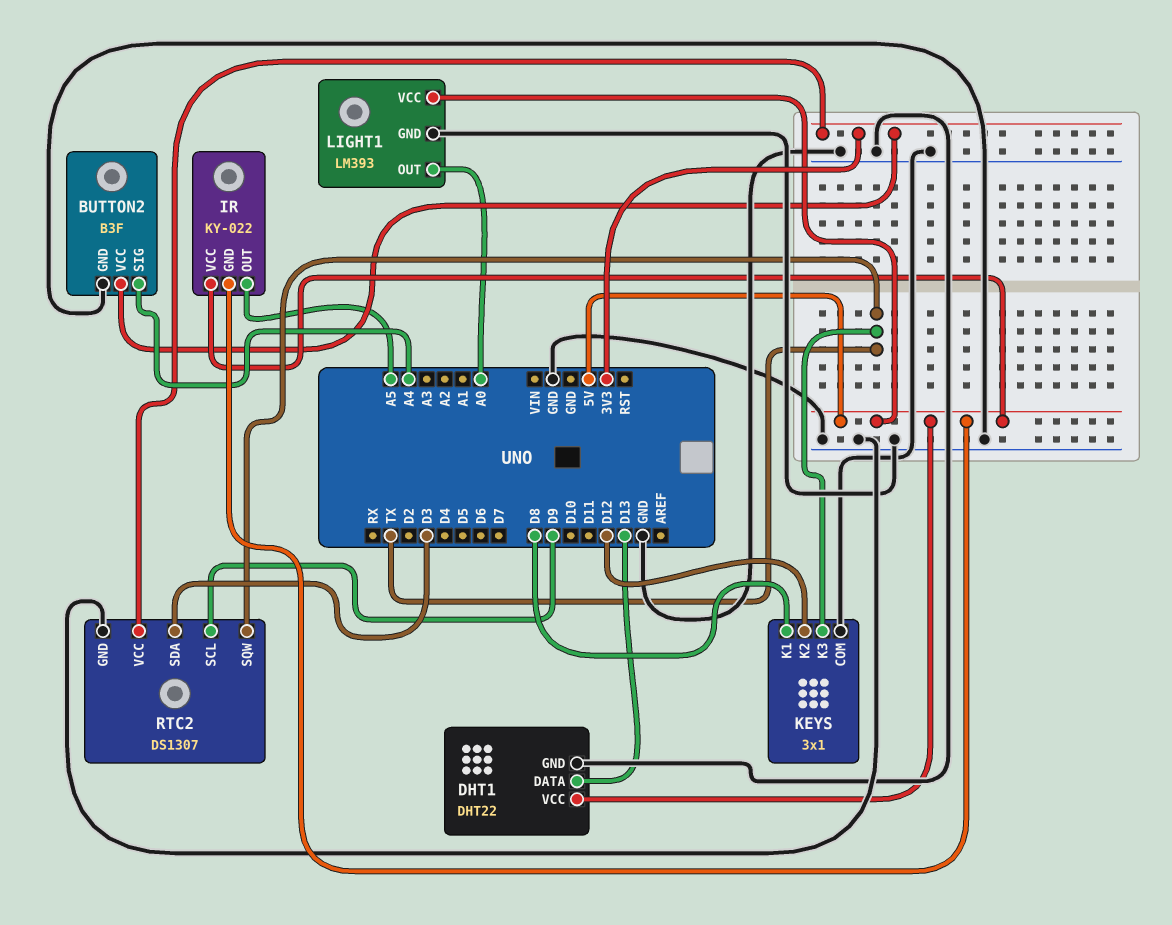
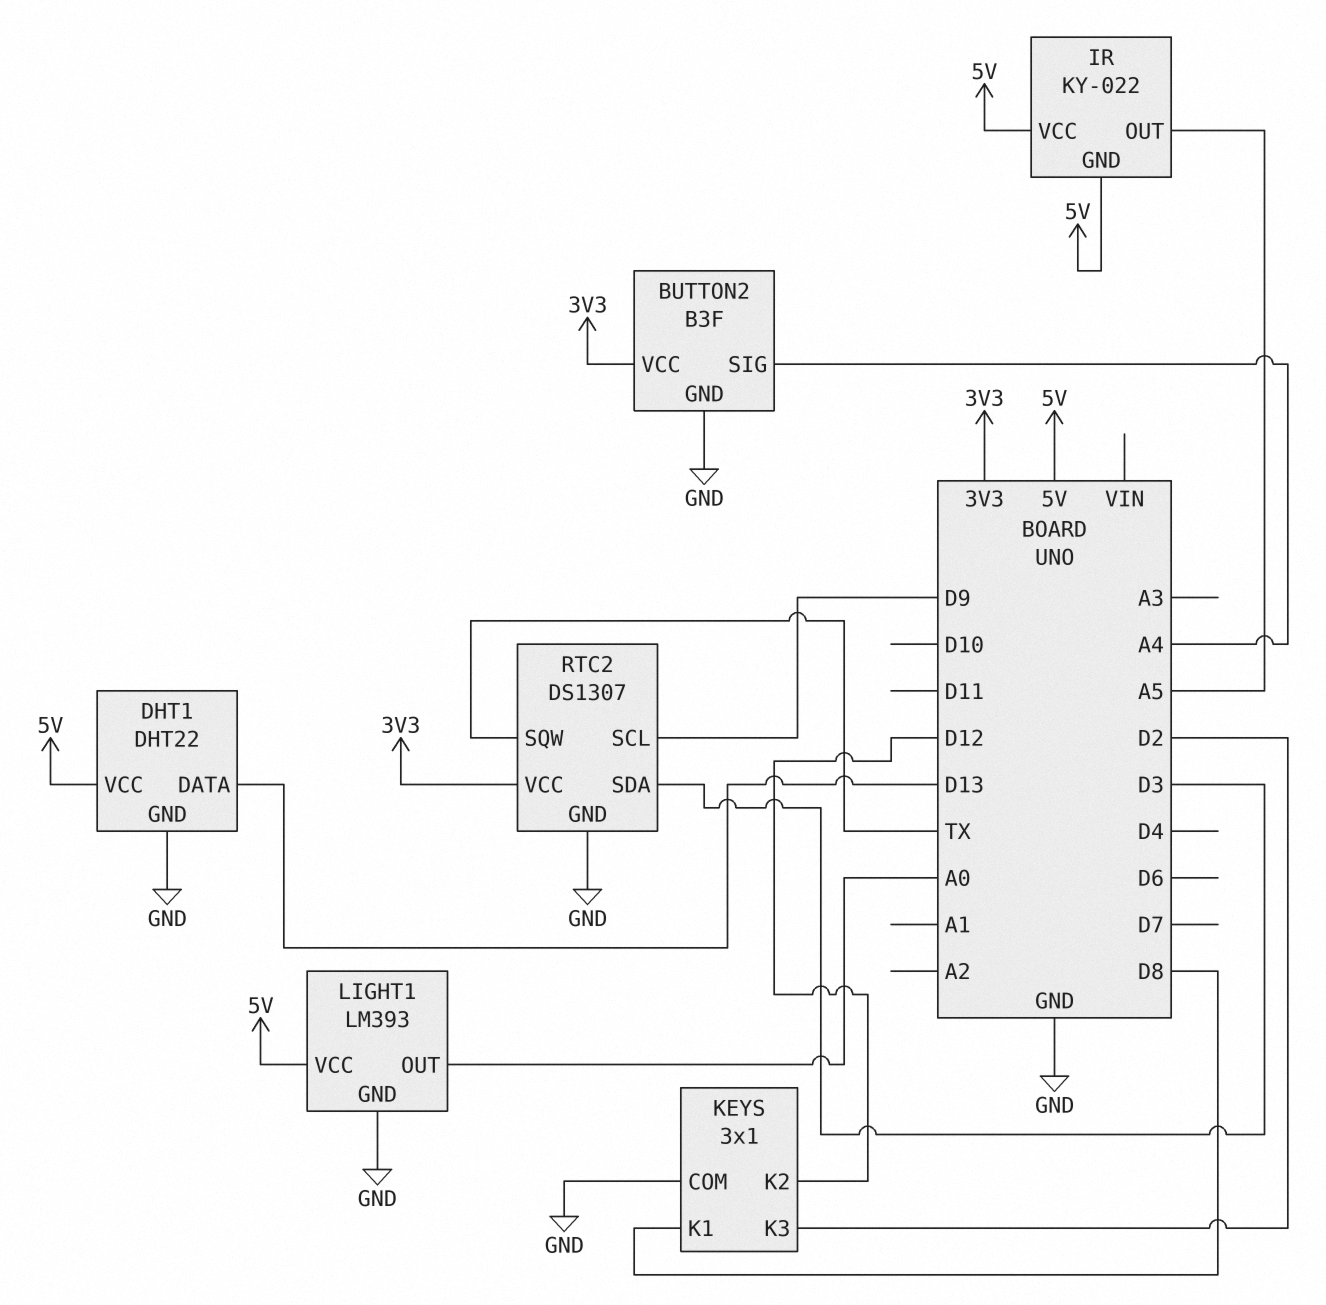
KEYS pin K3: TX -> D2

